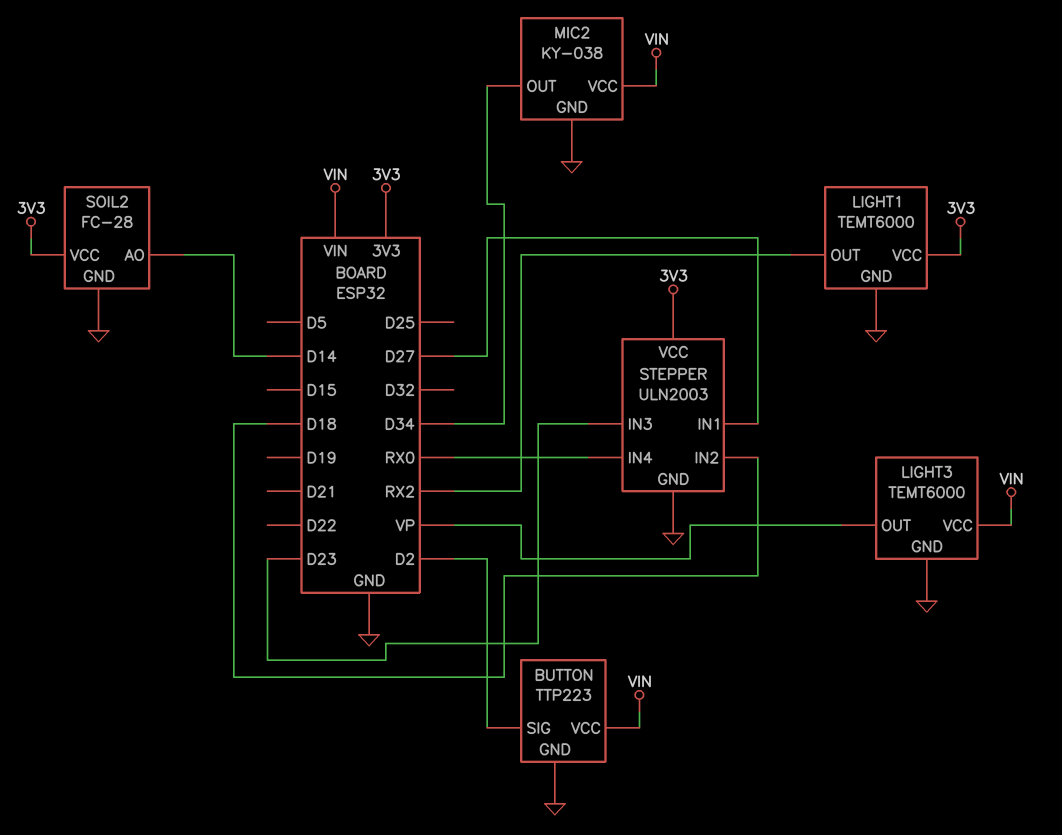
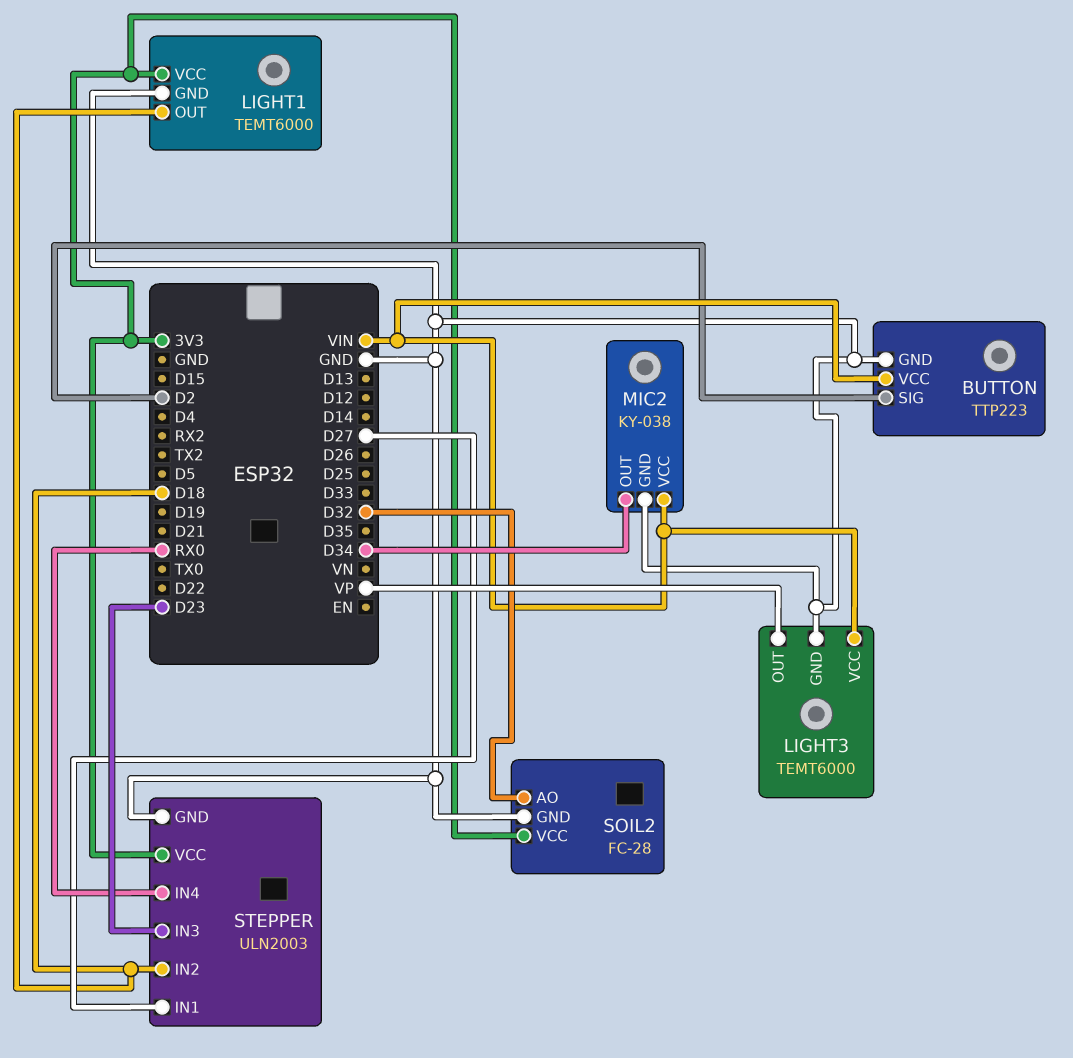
LIGHT1 pin OUT: RX2 -> D18
SOIL2 pin AO: D14 -> D32

